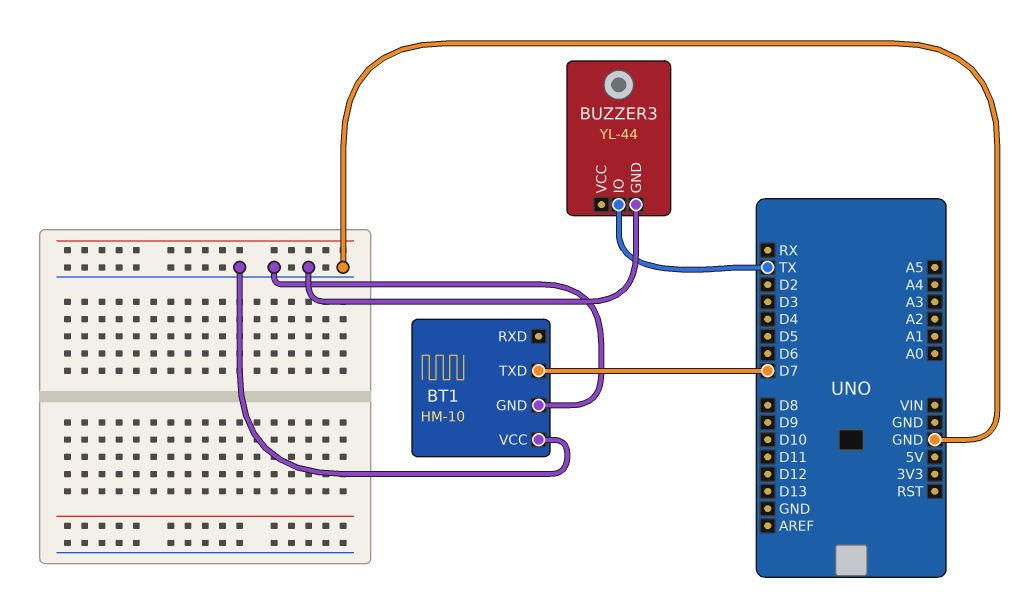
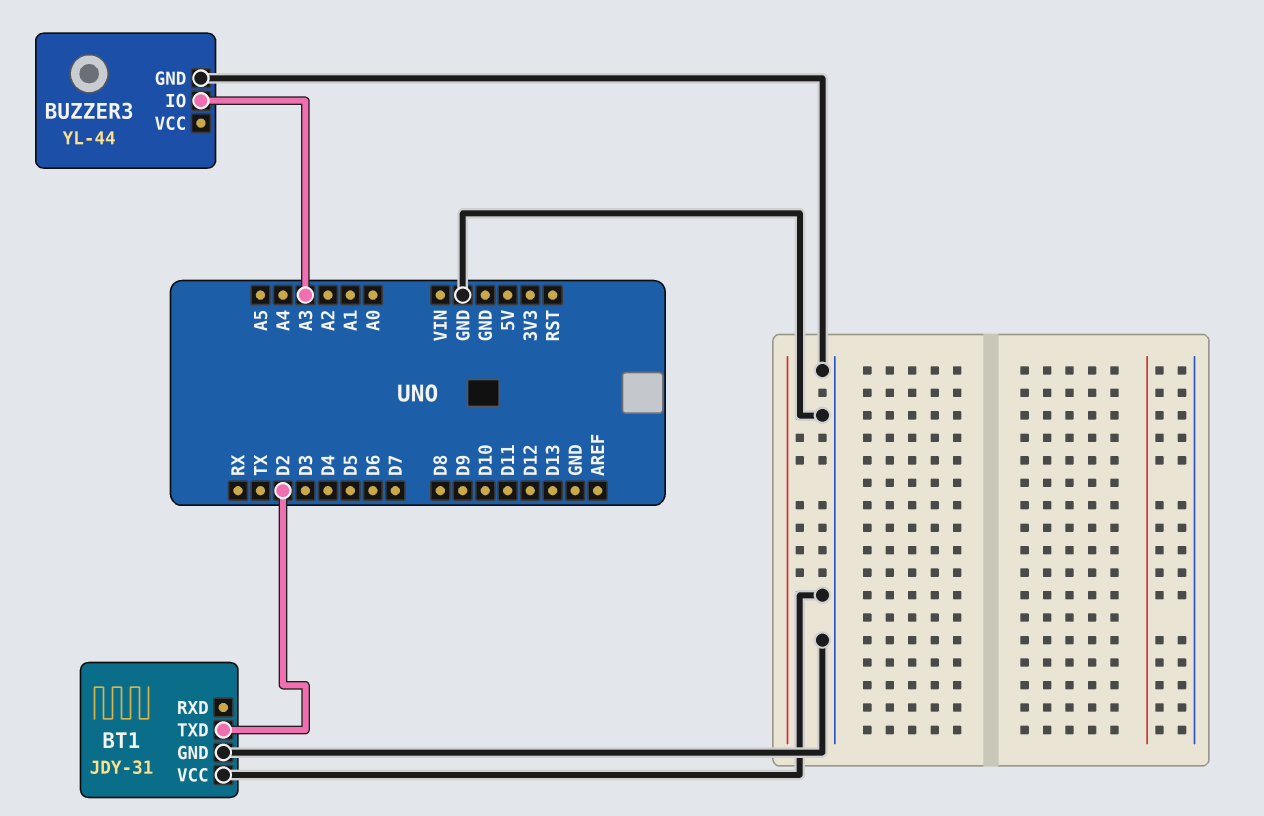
BT1: HM-10 -> JDY-31
BT1 pin TXD: D7 -> D2
BUZZER3 pin IO: TX -> A3

